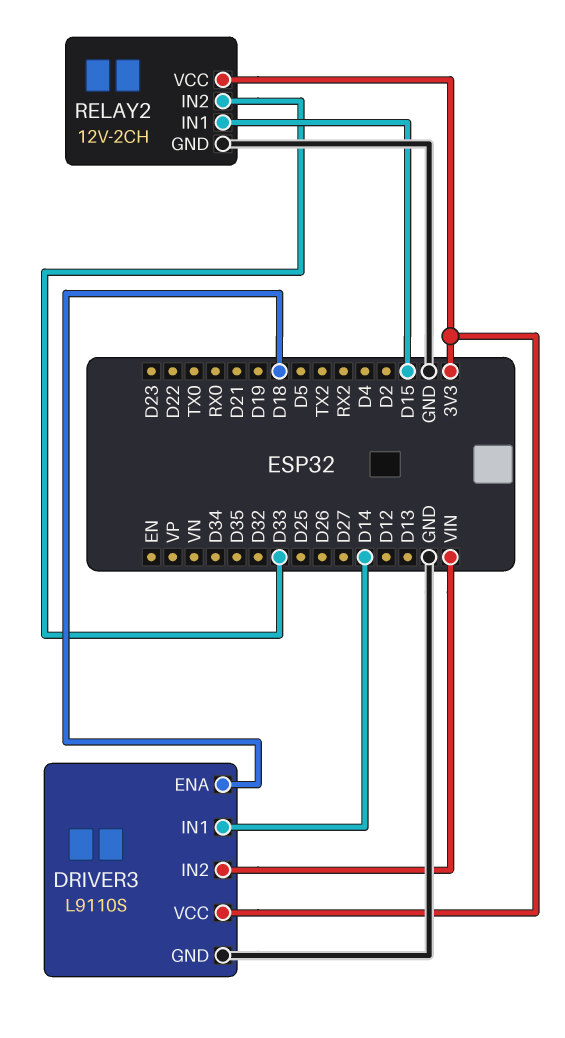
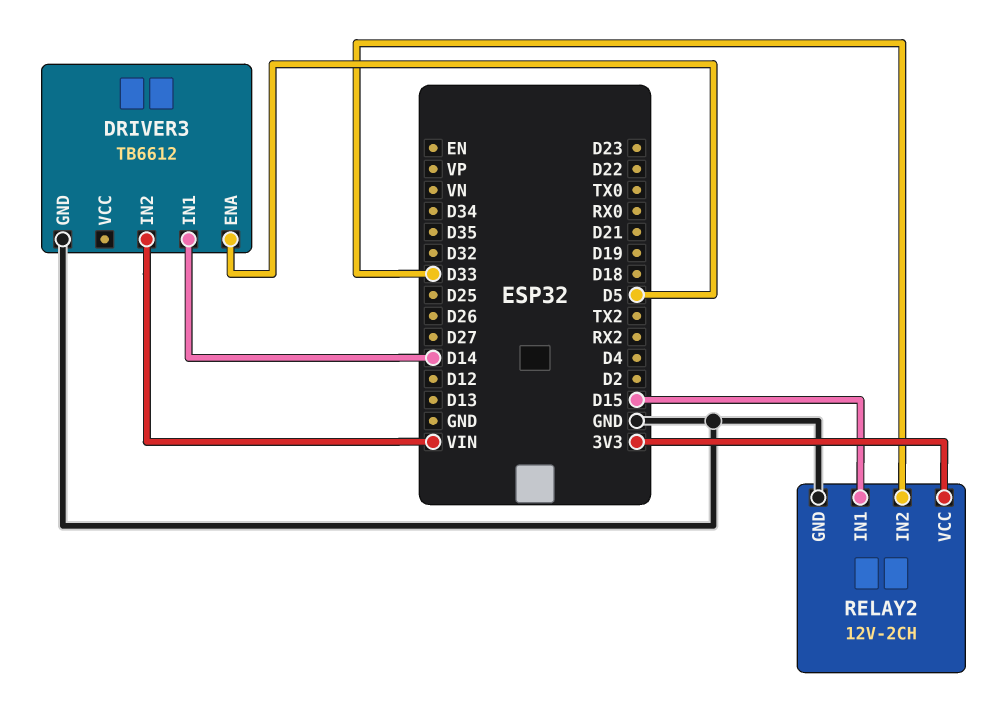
DRIVER3: L9110S -> TB6612
DRIVER3 pin ENA: D18 -> D5
DRIVER3 pin VCC: 3V3 -> none

